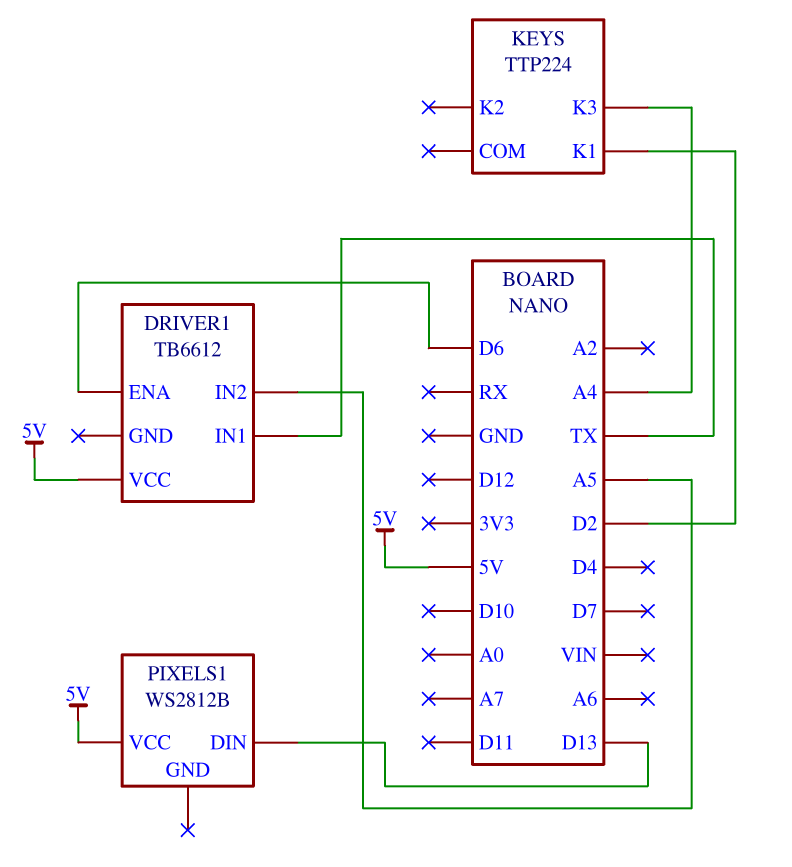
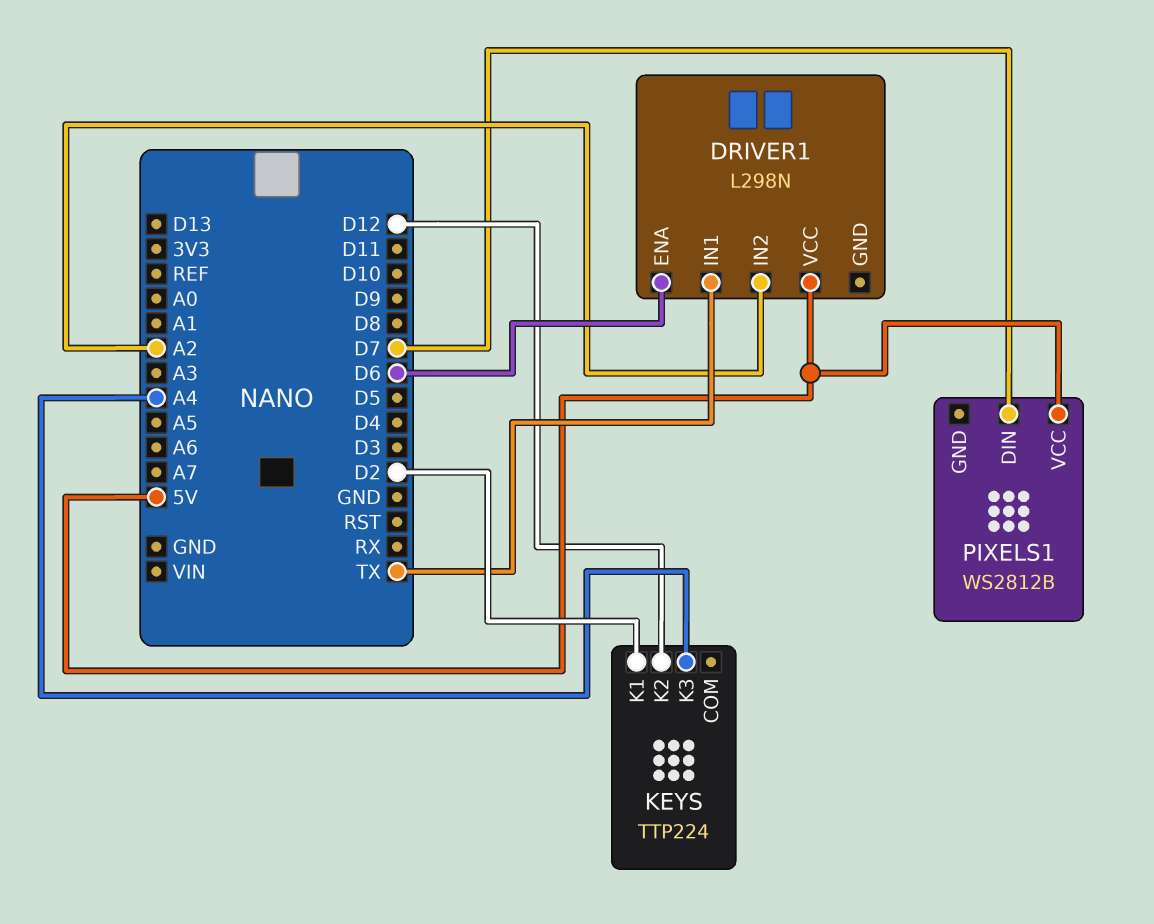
DRIVER1: TB6612 -> L298N
DRIVER1 pin IN2: A5 -> A2
KEYS pin K2: none -> D12
PIXELS1 pin DIN: D13 -> D7

